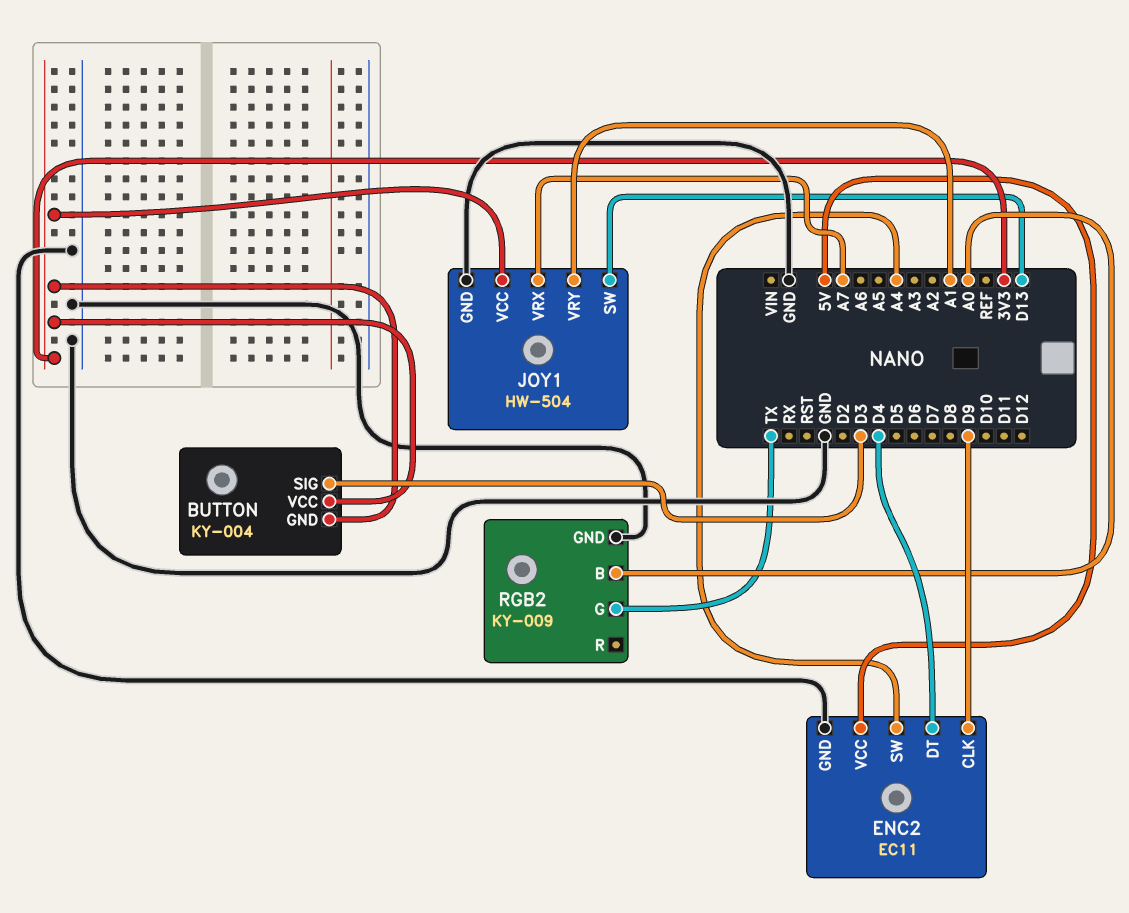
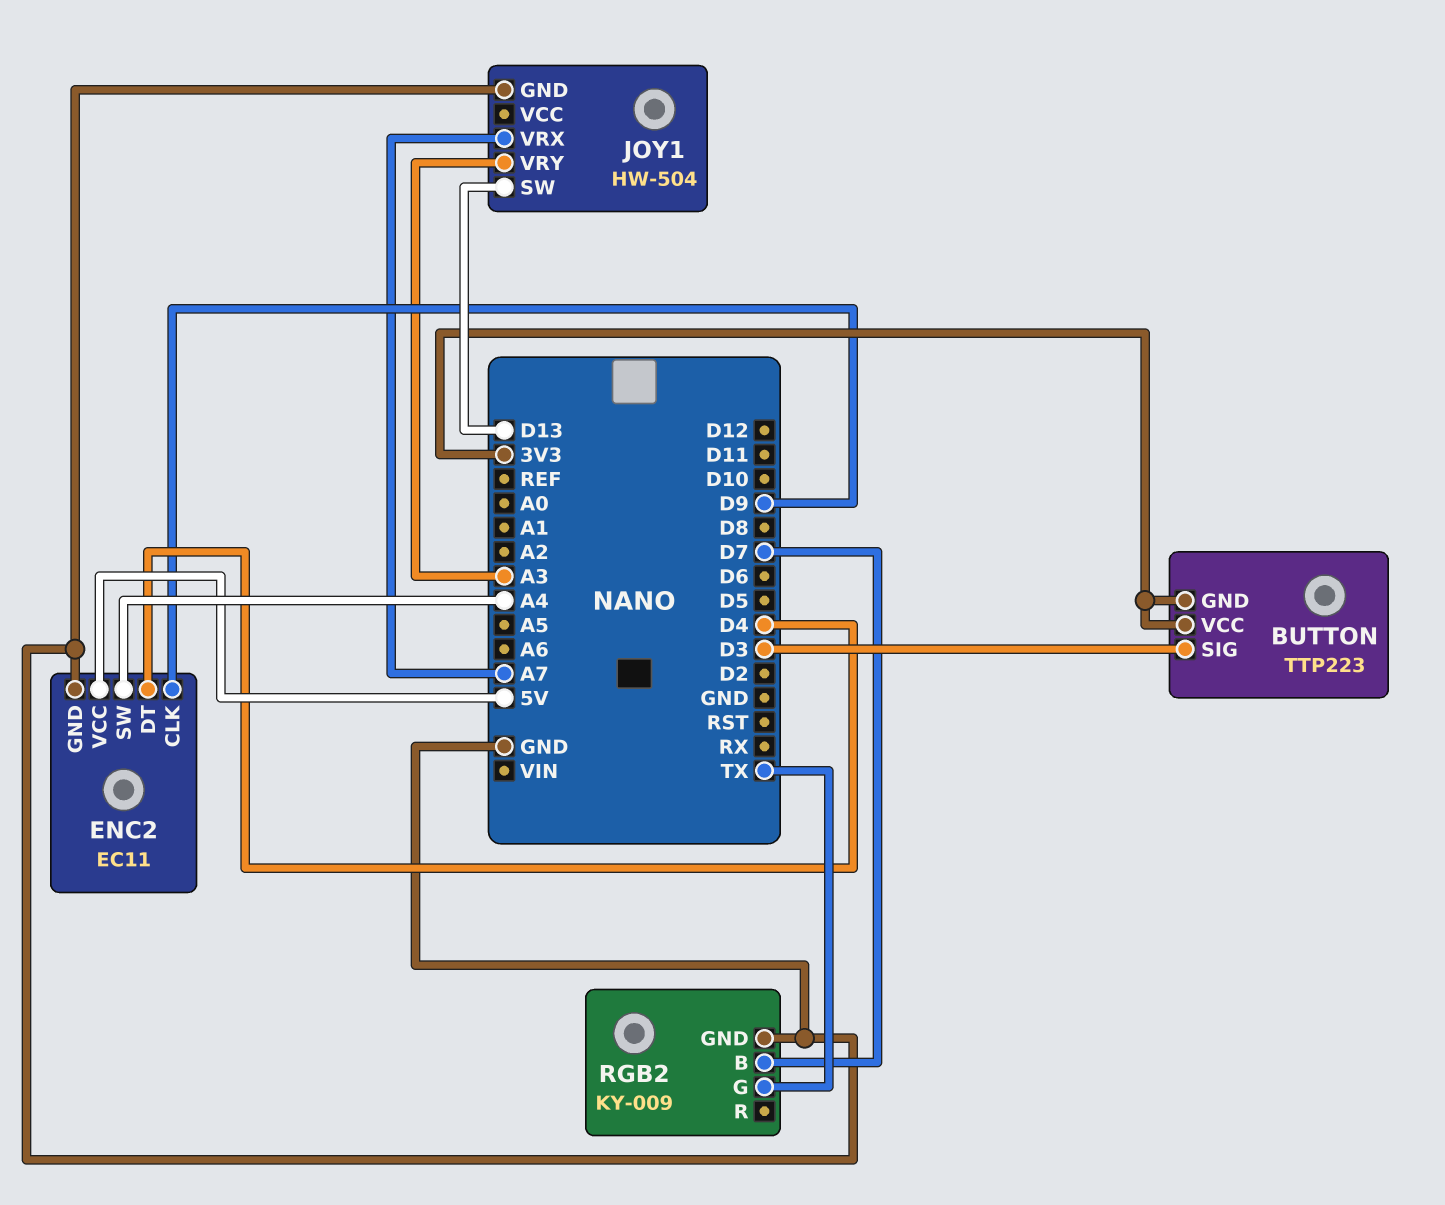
BUTTON: KY-004 -> TTP223
JOY1 pin VCC: 3V3 -> none
JOY1 pin VRY: A1 -> A3
RGB2 pin B: A0 -> D7

